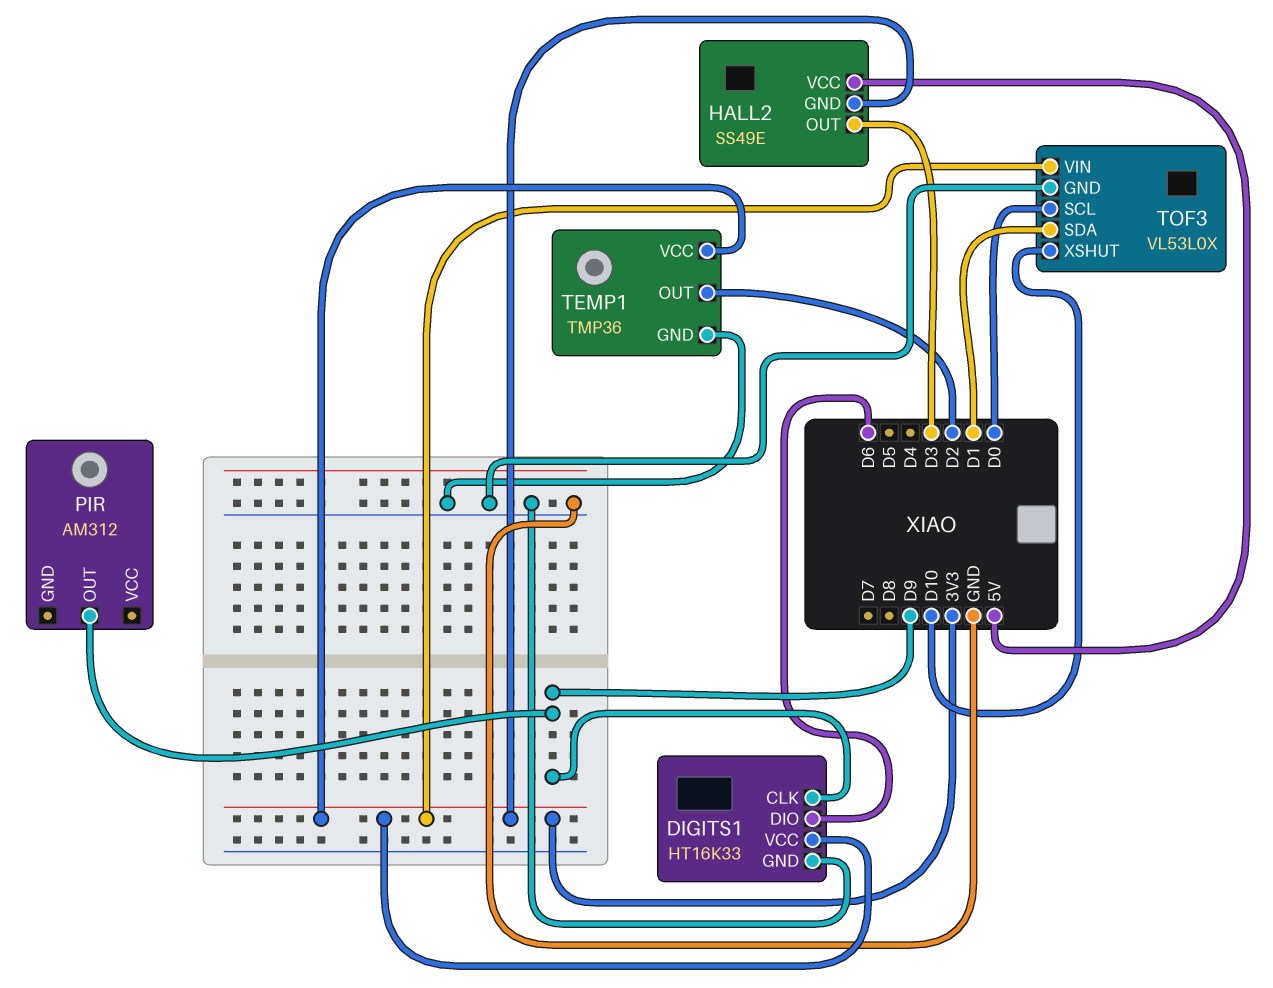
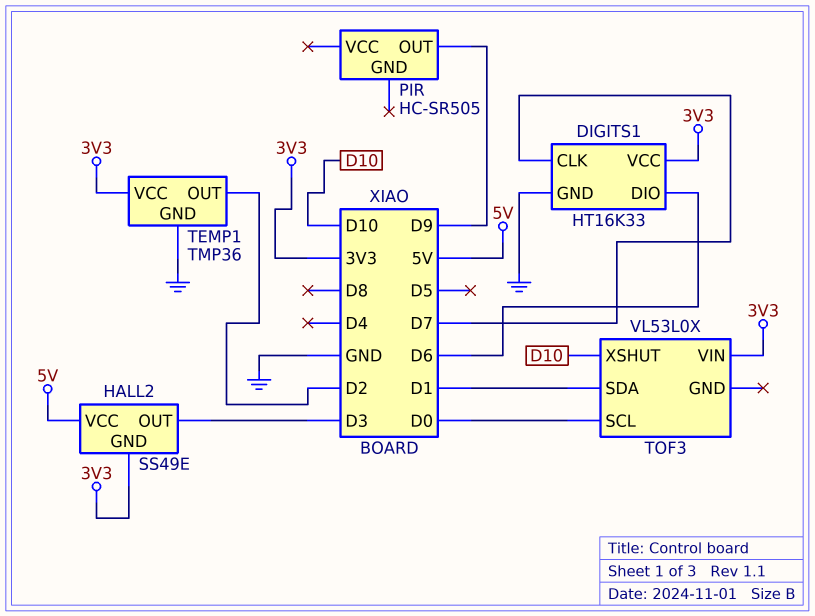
DIGITS1 pin CLK: D9 -> D7
PIR: AM312 -> HC-SR505
TOF3 pin GND: GND -> none

